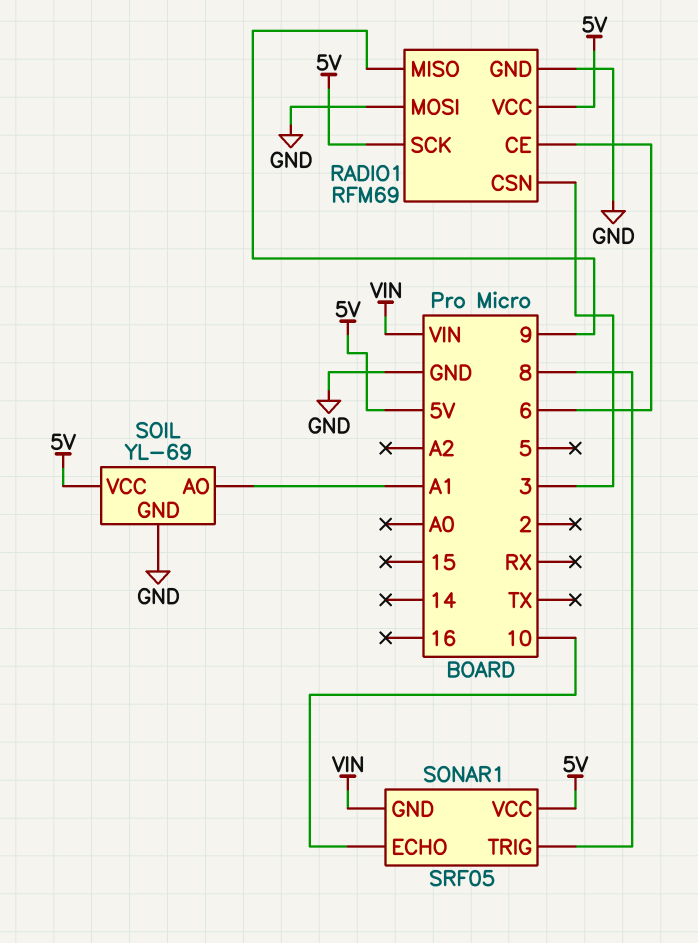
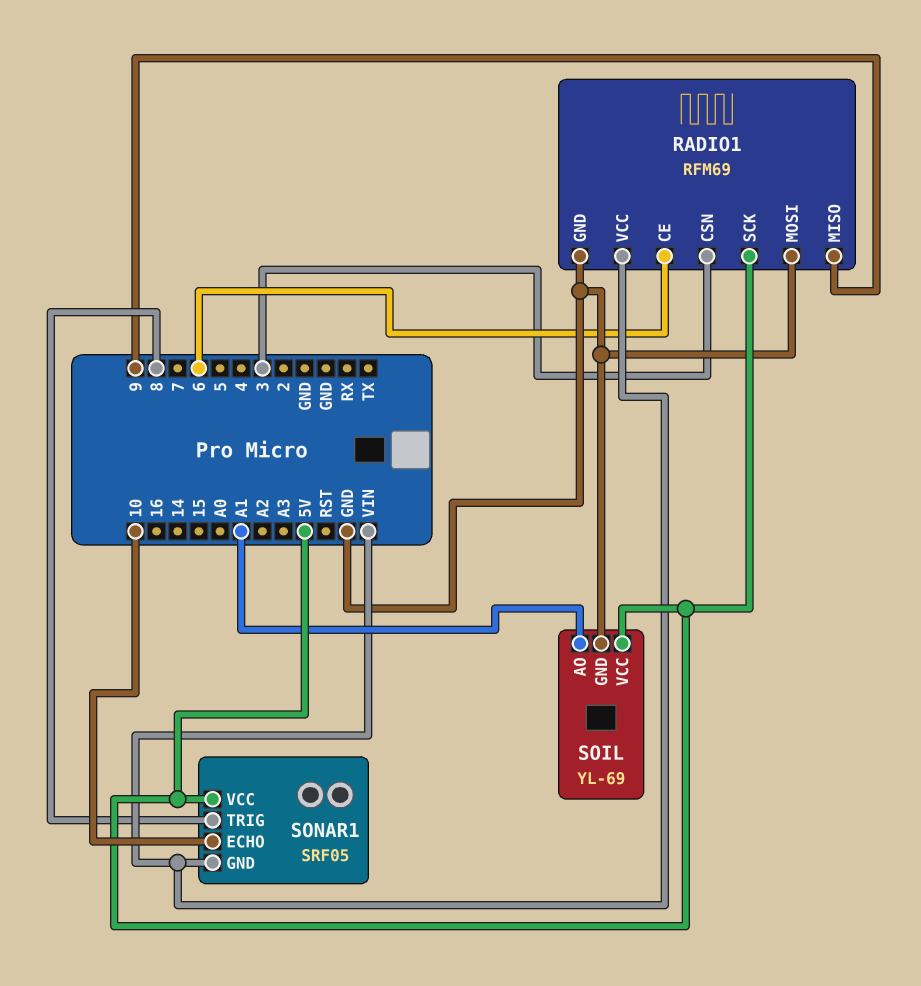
RADIO1 pin VCC: 5V -> VIN

